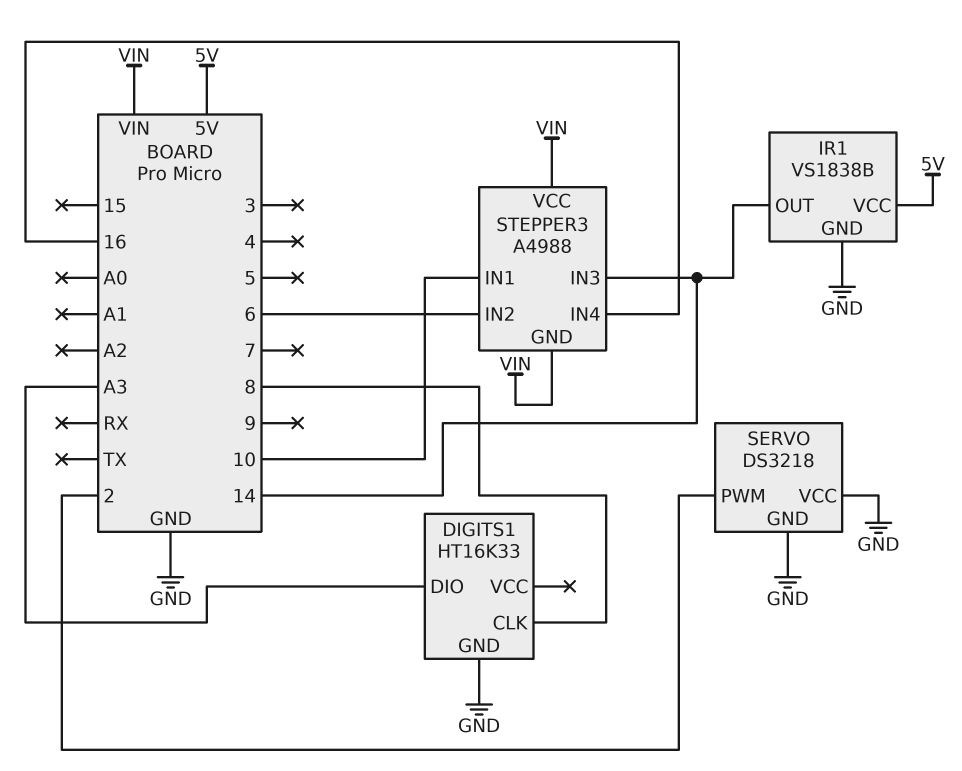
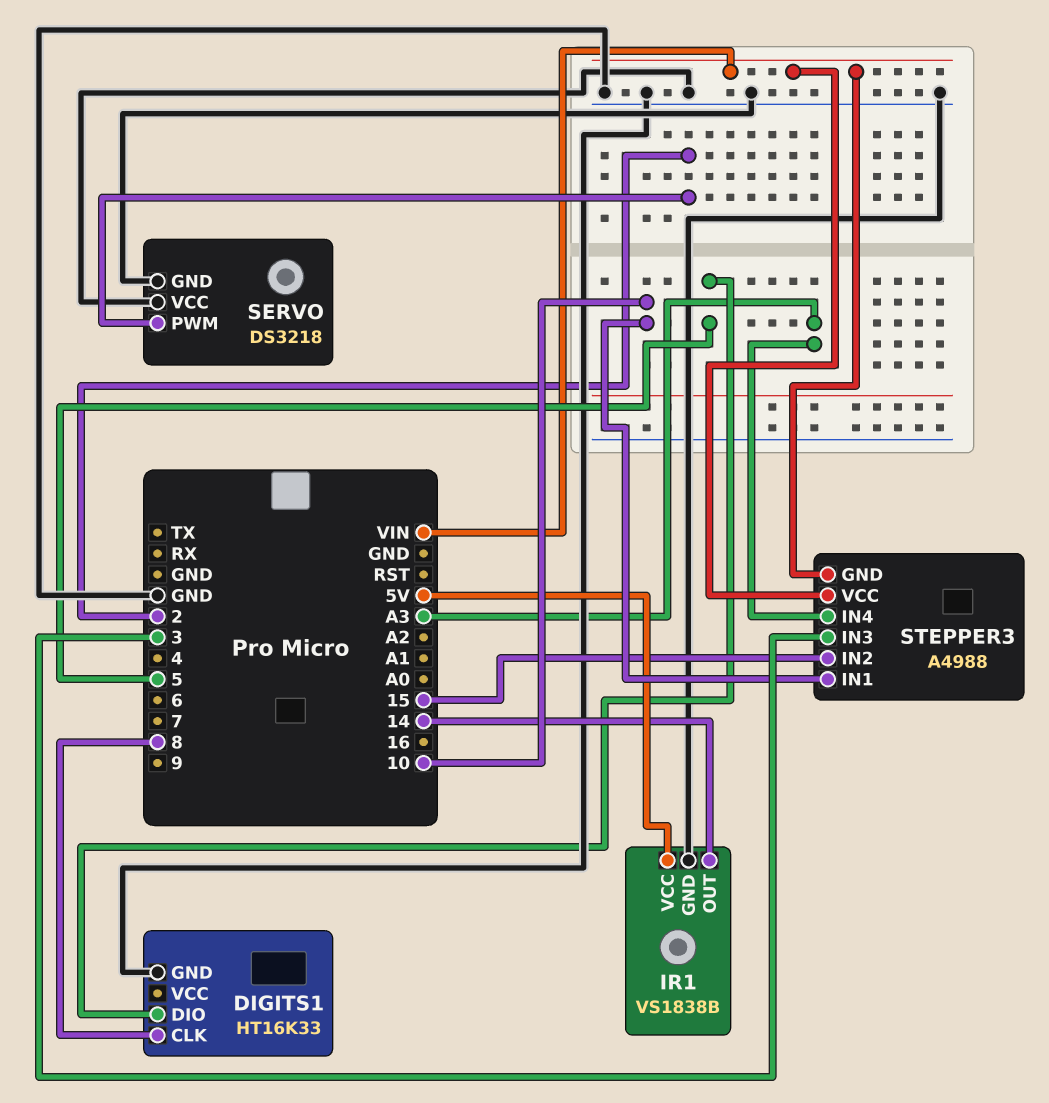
DIGITS1 pin DIO: A3 -> 5
STEPPER3 pin IN2: 6 -> 15
STEPPER3 pin IN3: 14 -> 3
STEPPER3 pin IN4: 16 -> A3

